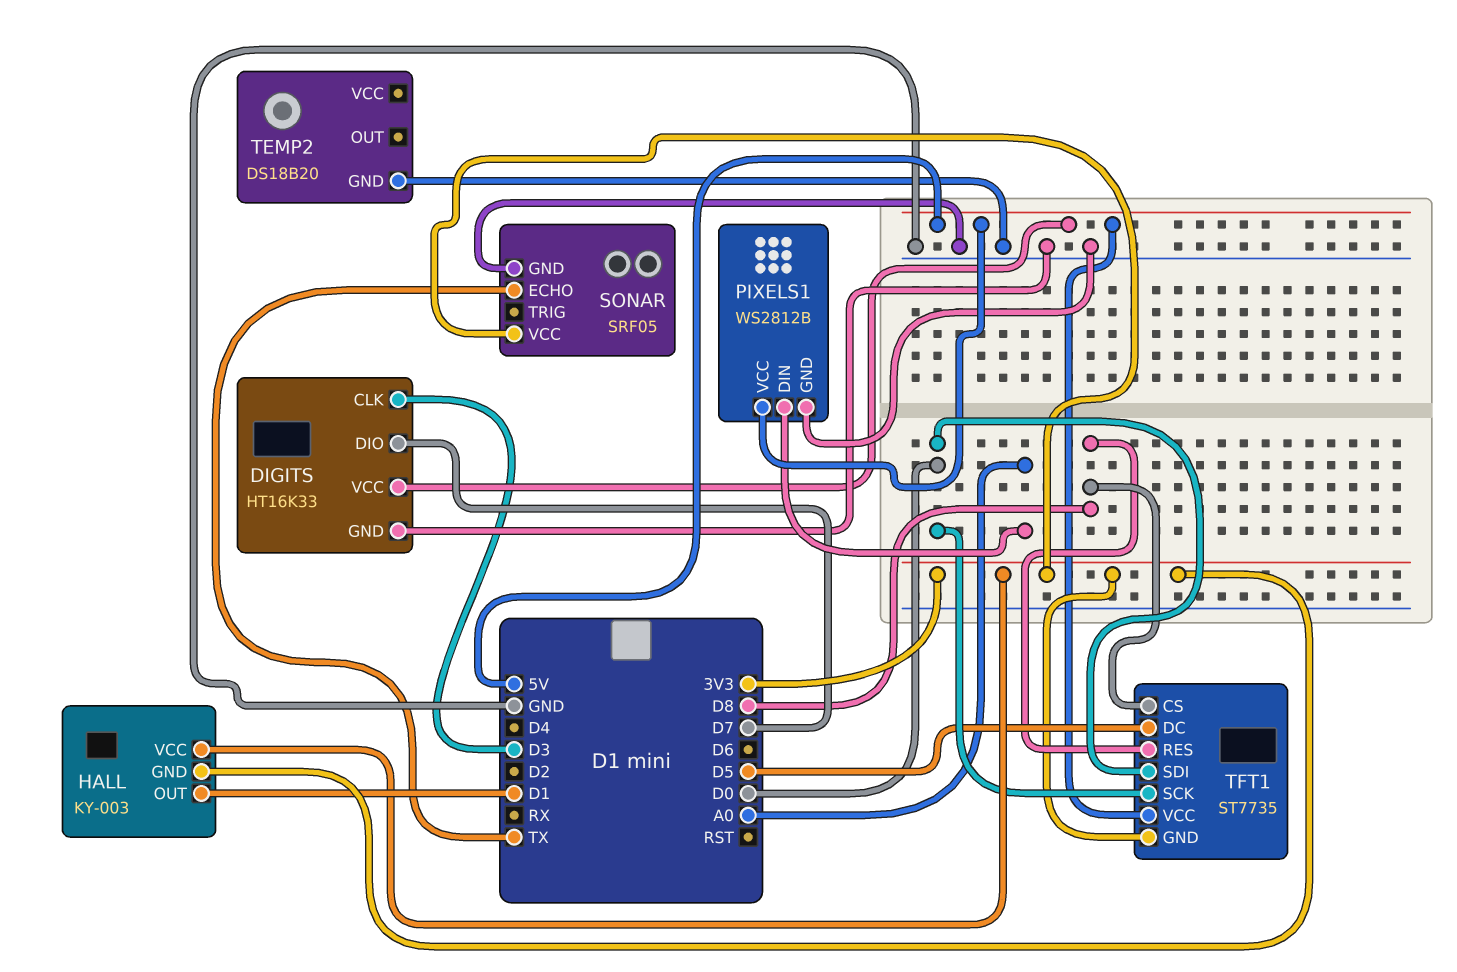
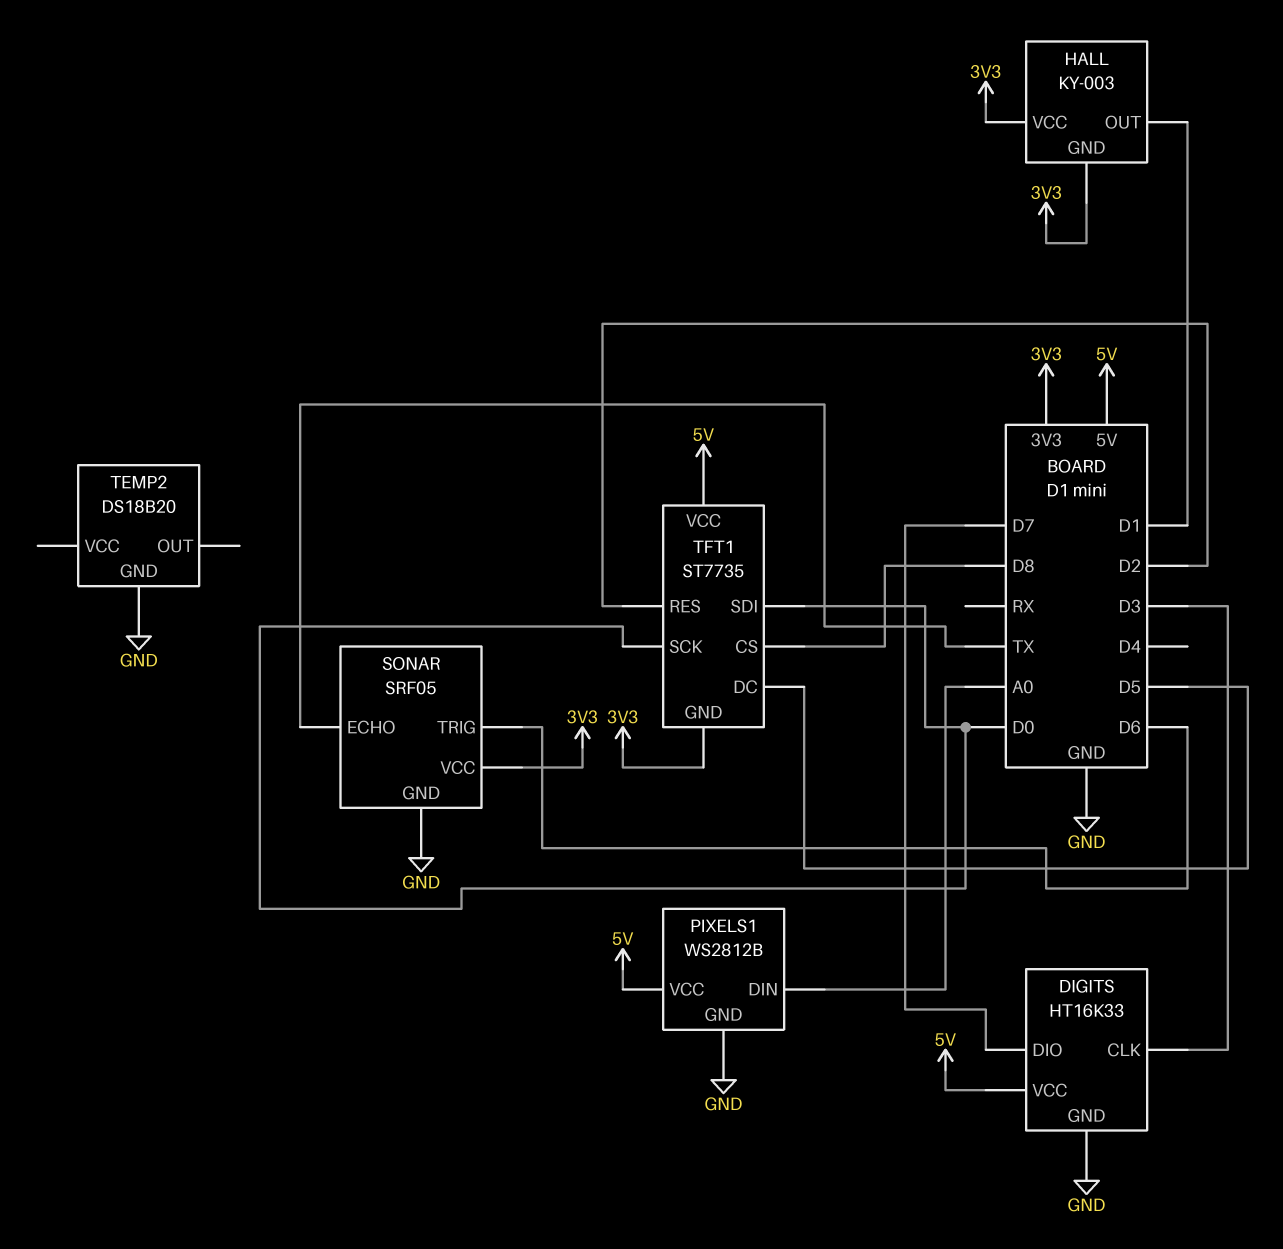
SONAR pin TRIG: none -> D6
TFT1 pin RES: D8 -> D2

